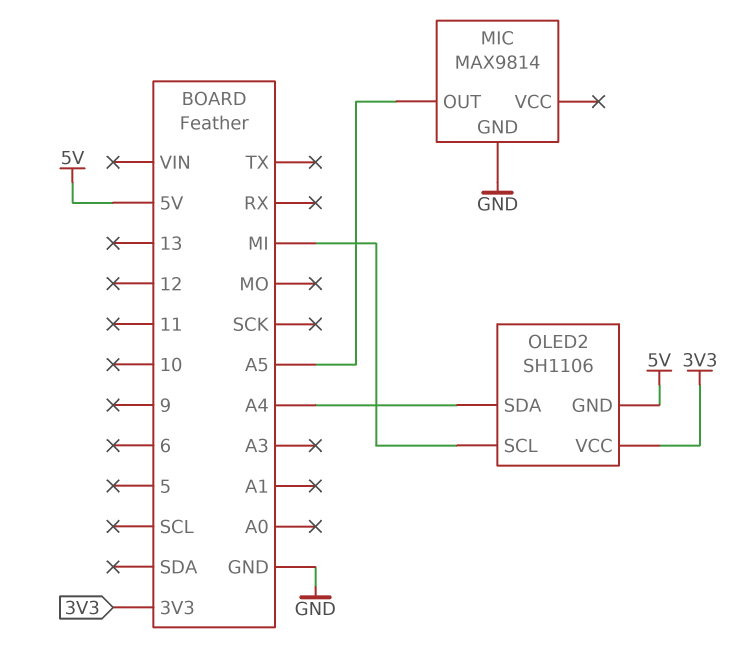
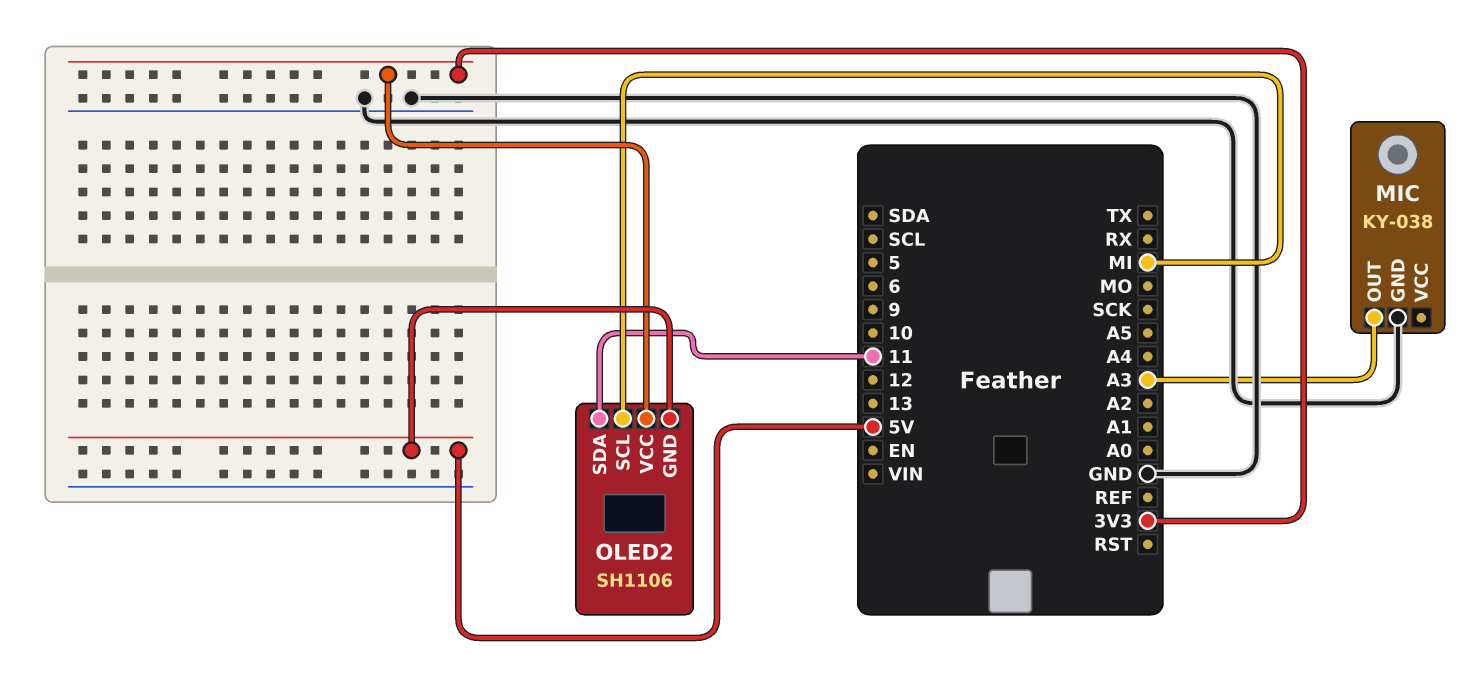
MIC: MAX9814 -> KY-038
MIC pin OUT: A5 -> A3
OLED2 pin SDA: A4 -> 11

